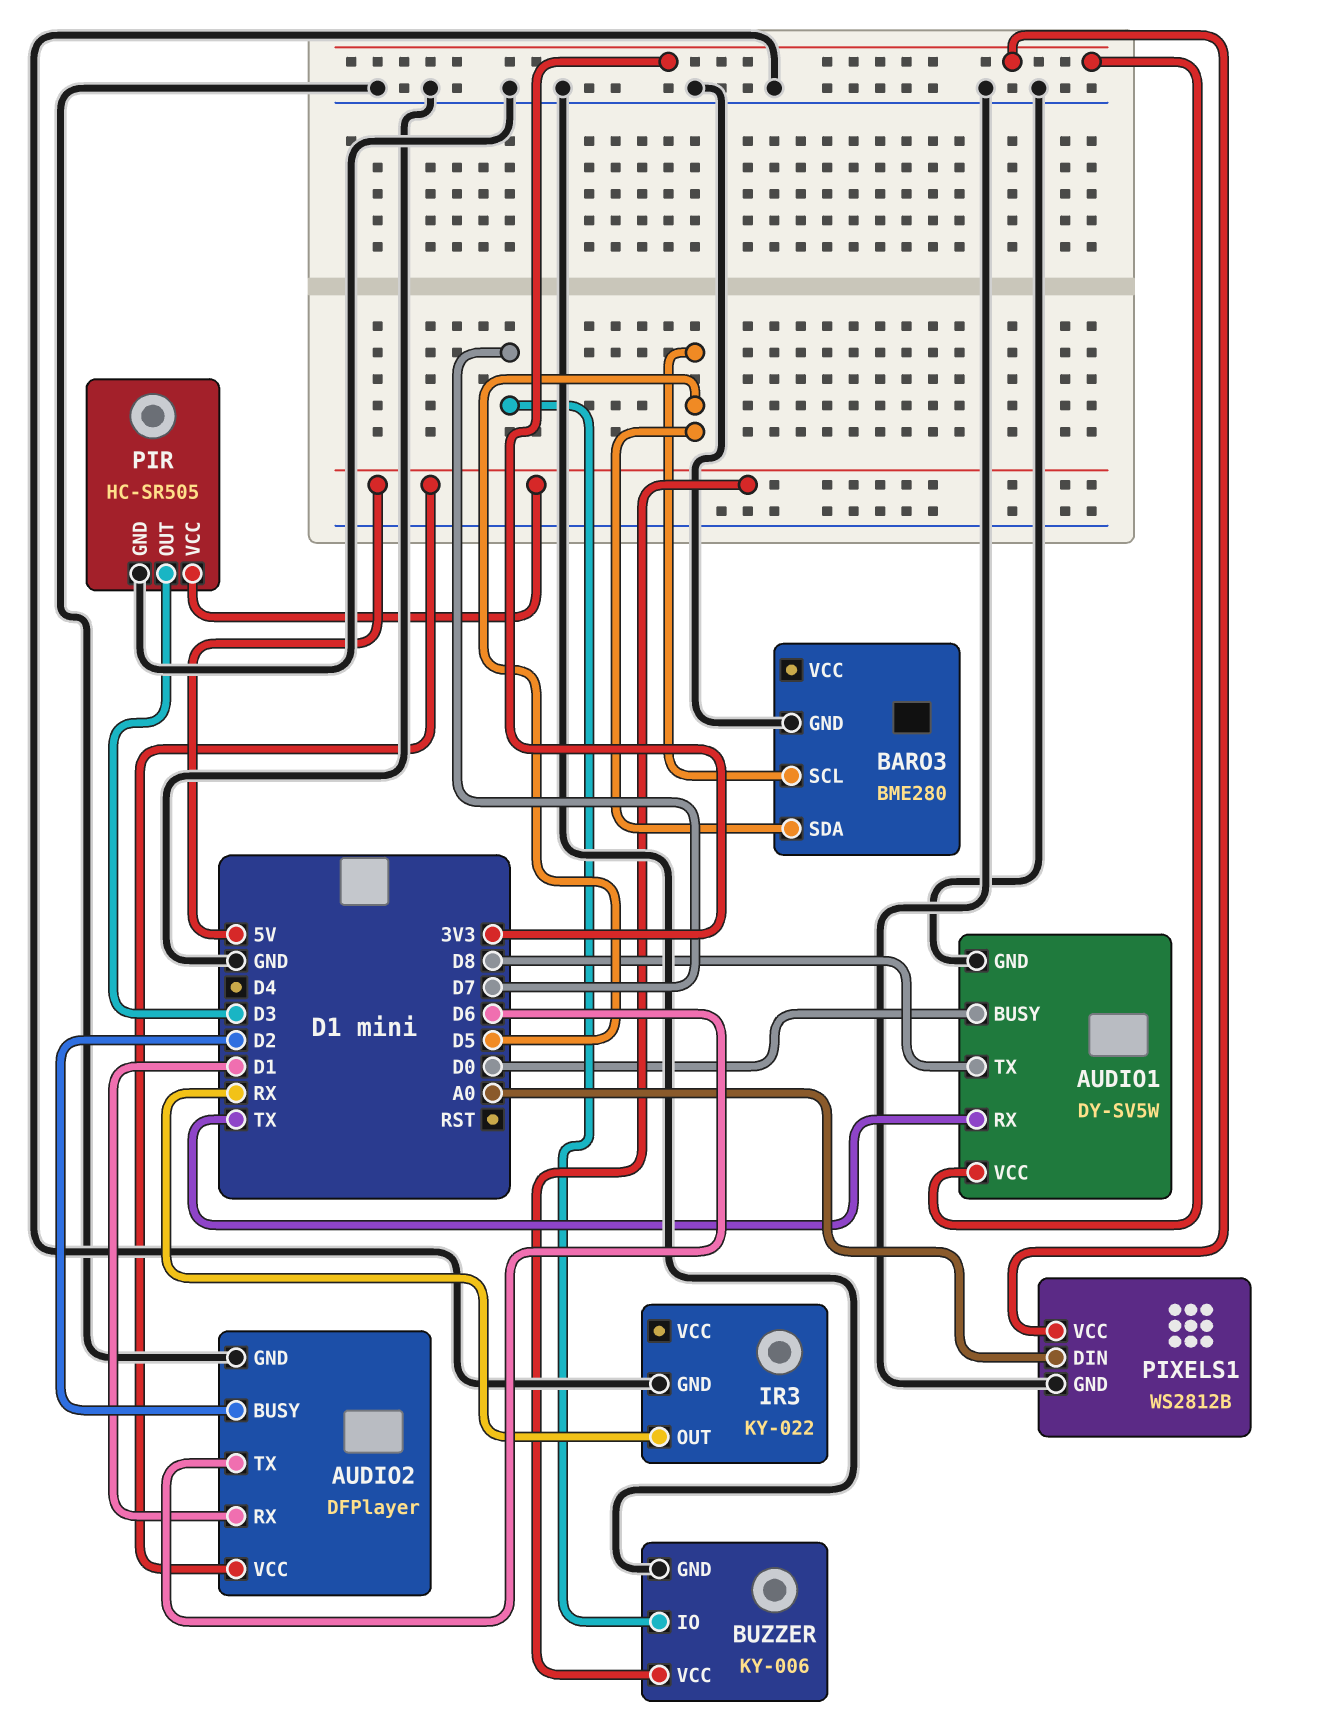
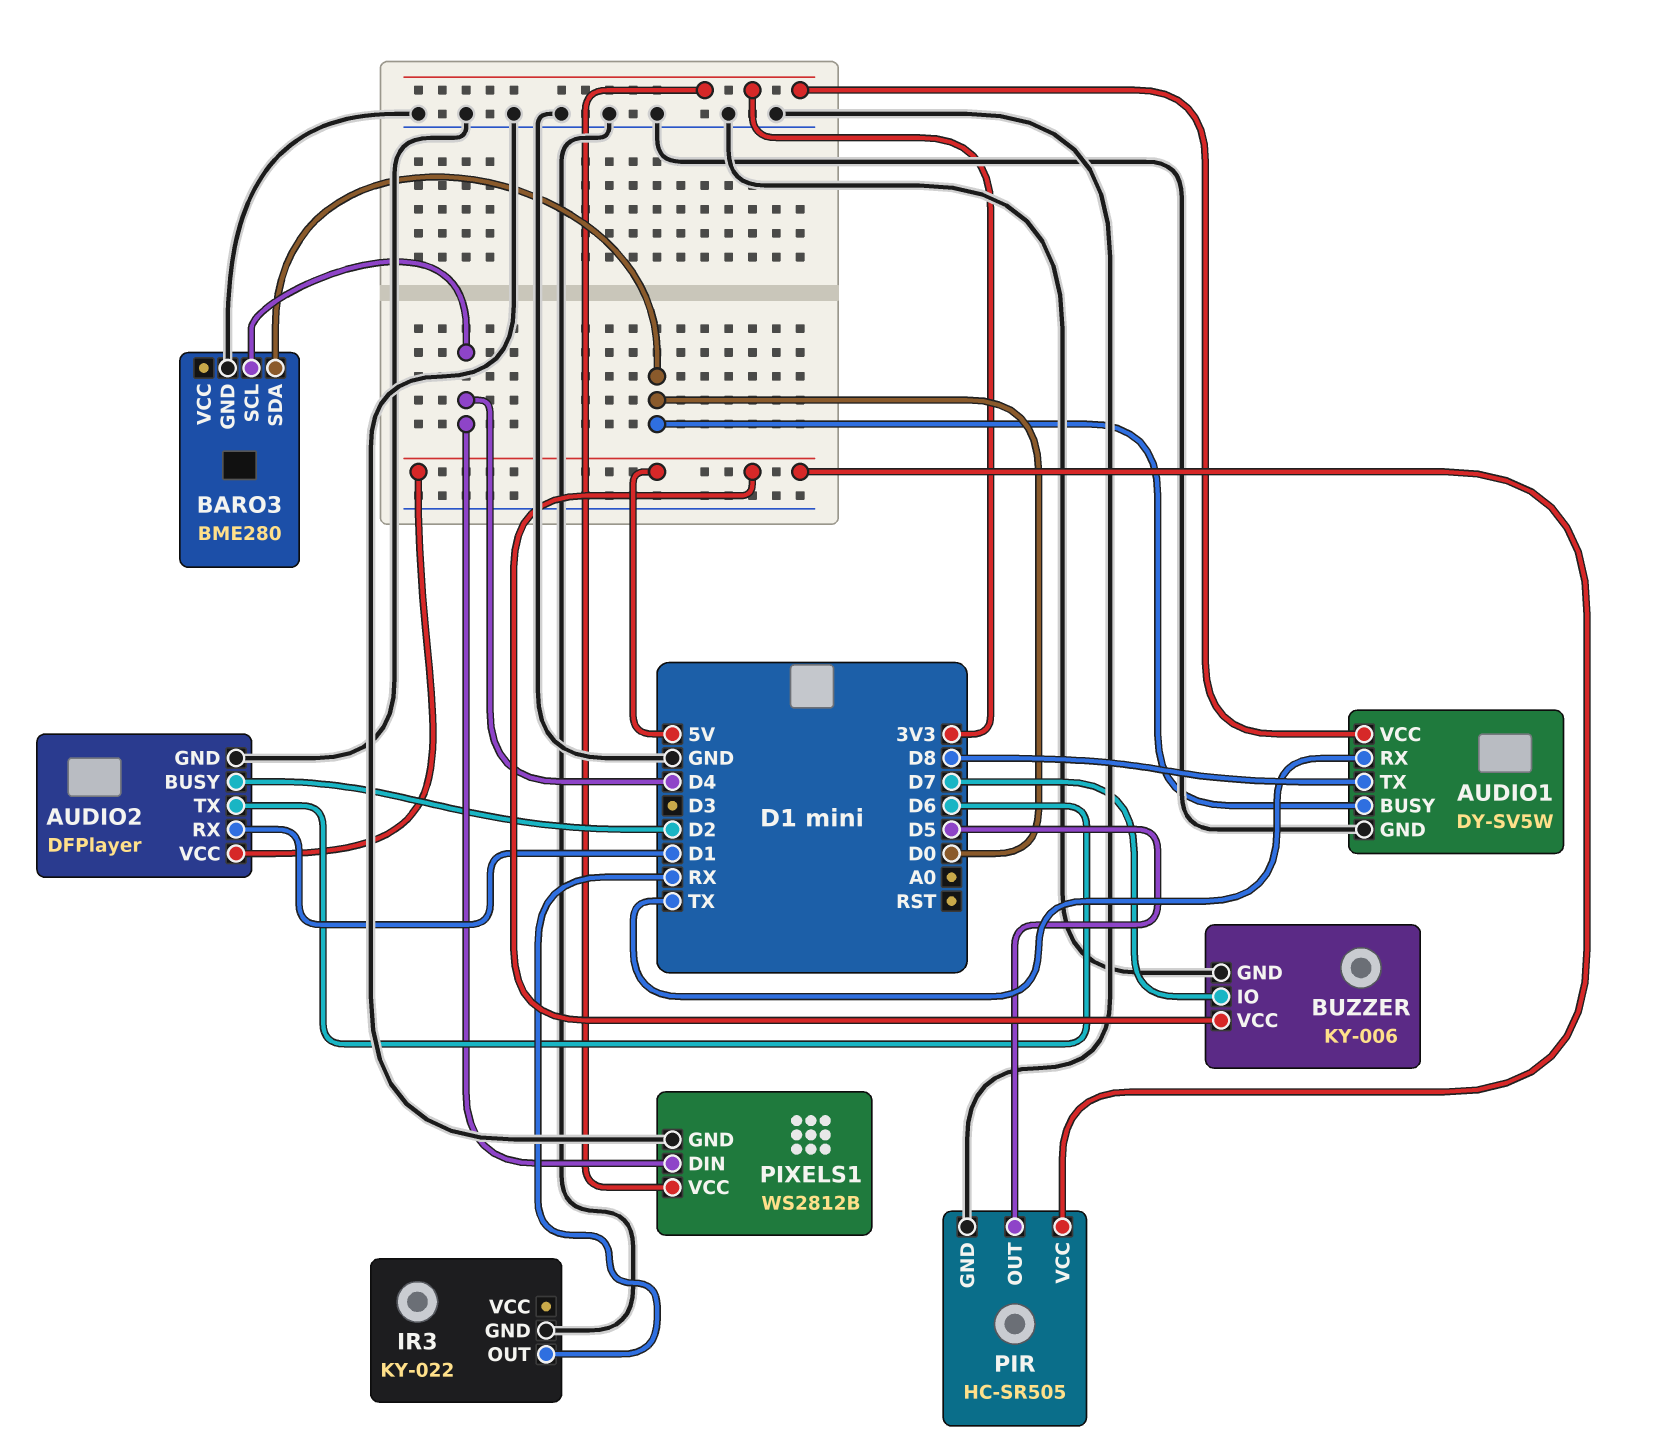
BARO3 pin SCL: D5 -> D4
BARO3 pin SDA: D5 -> D0
PIR pin OUT: D3 -> D5
PIXELS1 pin DIN: A0 -> D4

